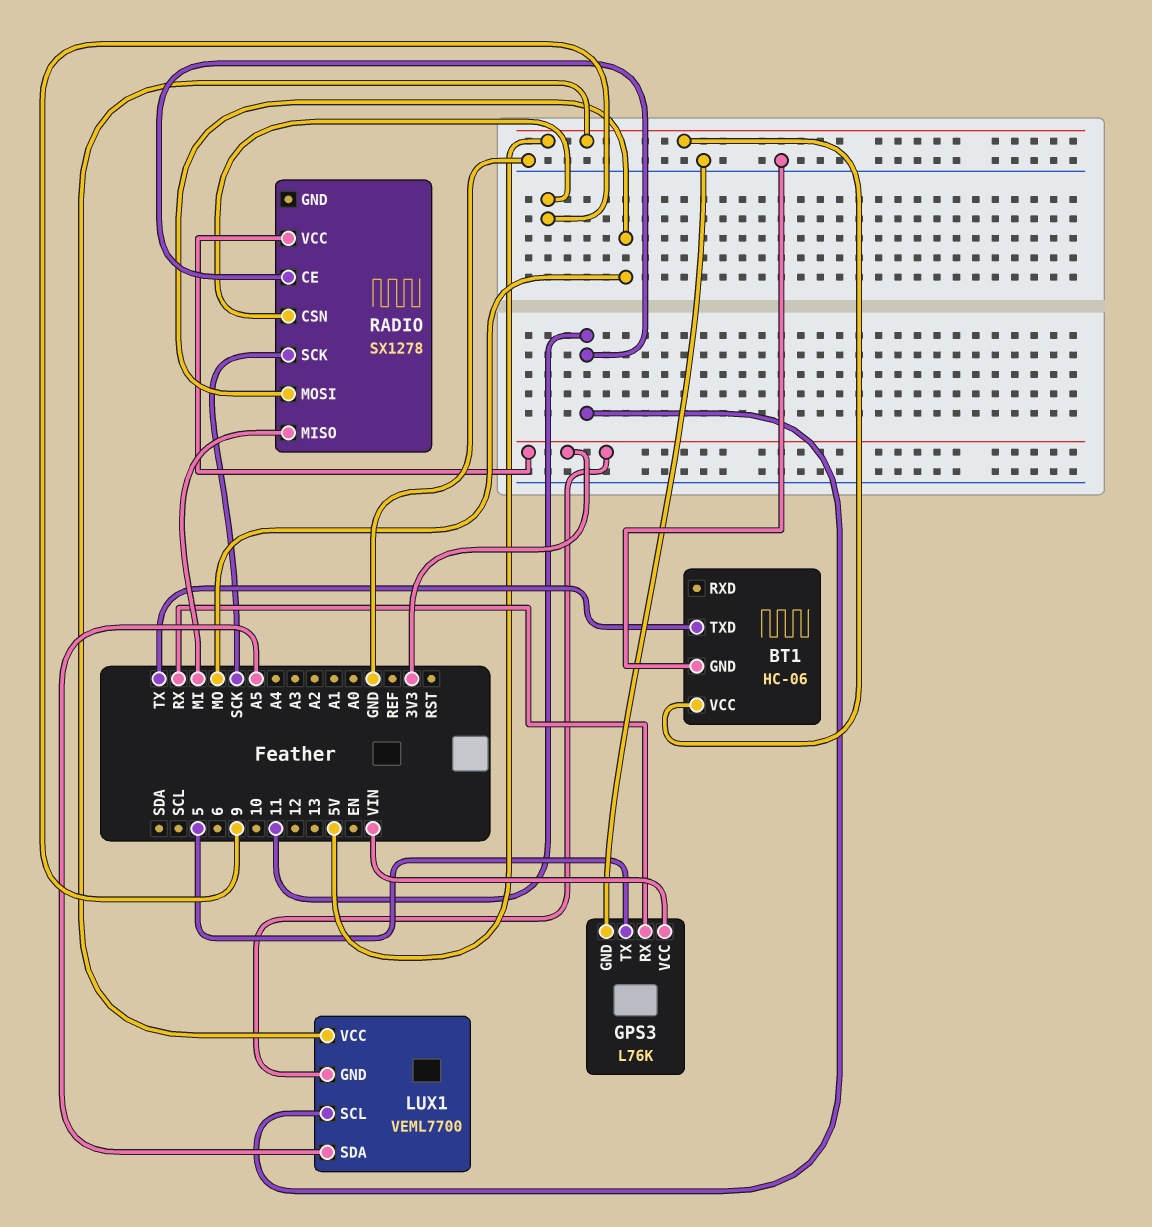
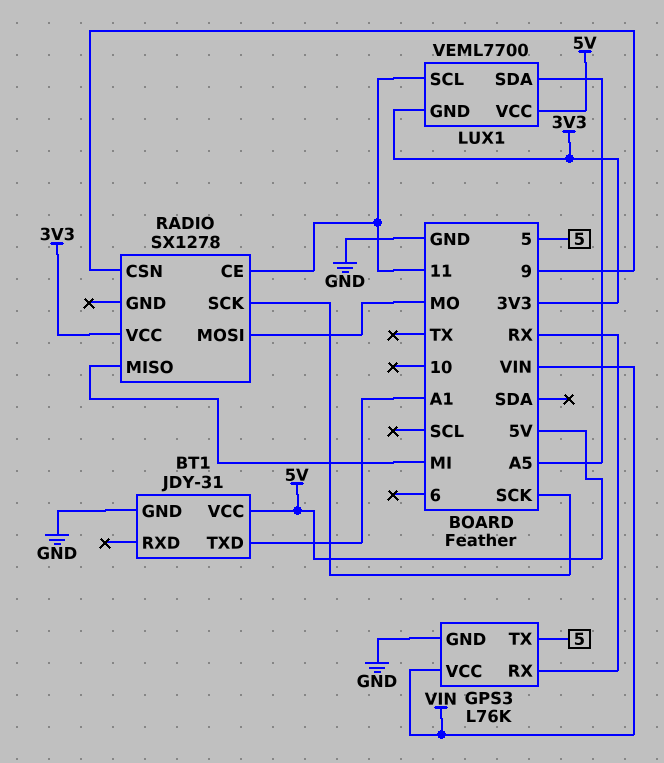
BT1: HC-06 -> JDY-31
BT1 pin TXD: TX -> A1

